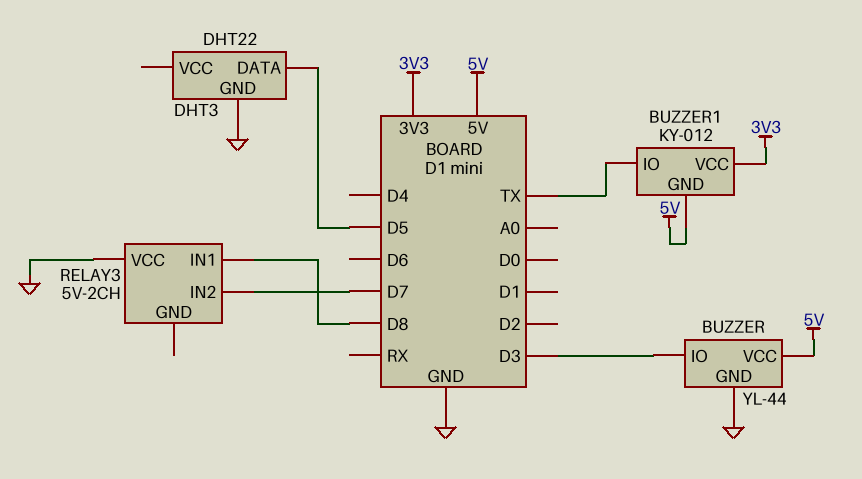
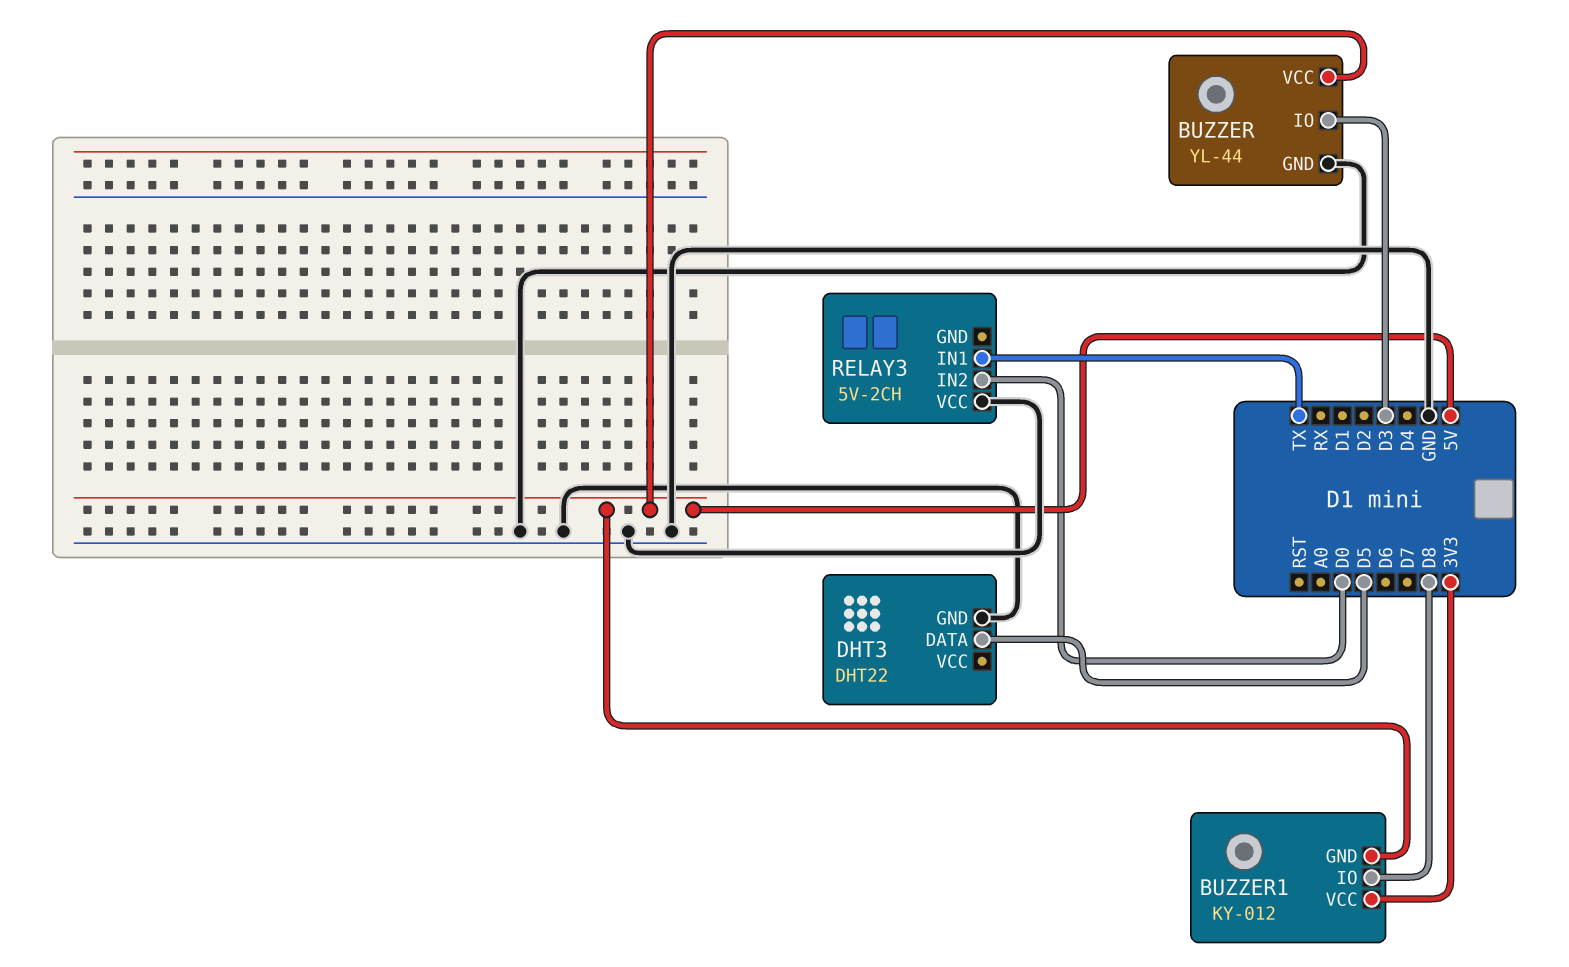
BUZZER1 pin IO: TX -> D8
RELAY3 pin IN1: D8 -> TX
RELAY3 pin IN2: D7 -> D0

